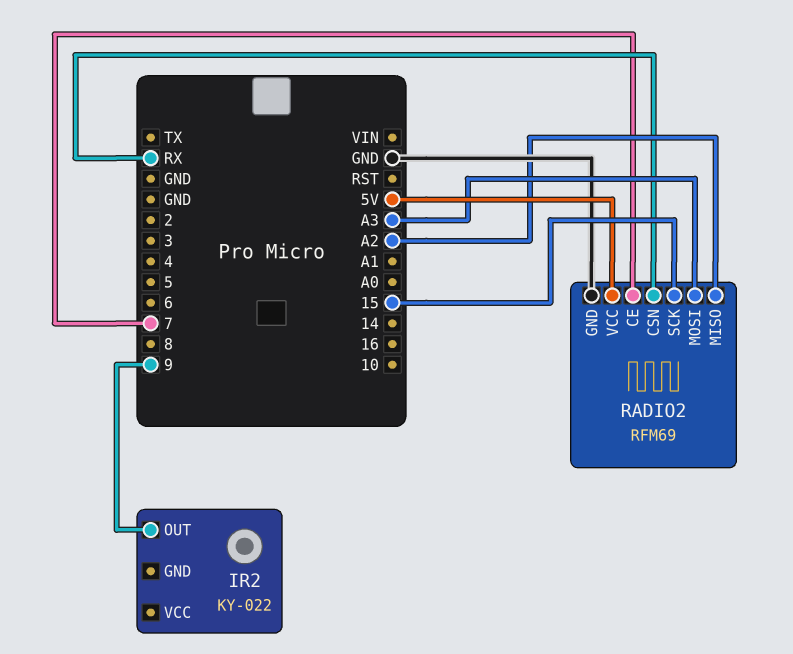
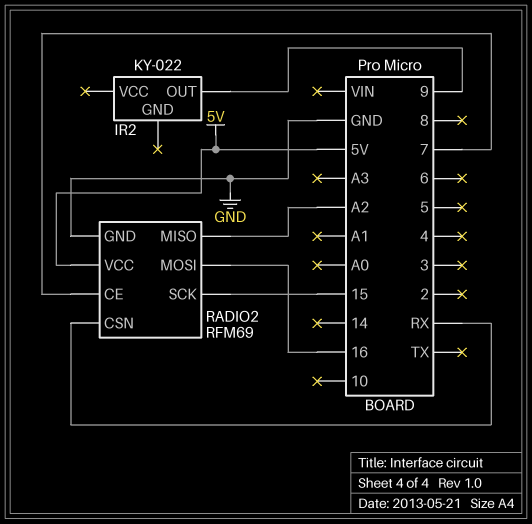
RADIO2 pin MOSI: A3 -> 16

